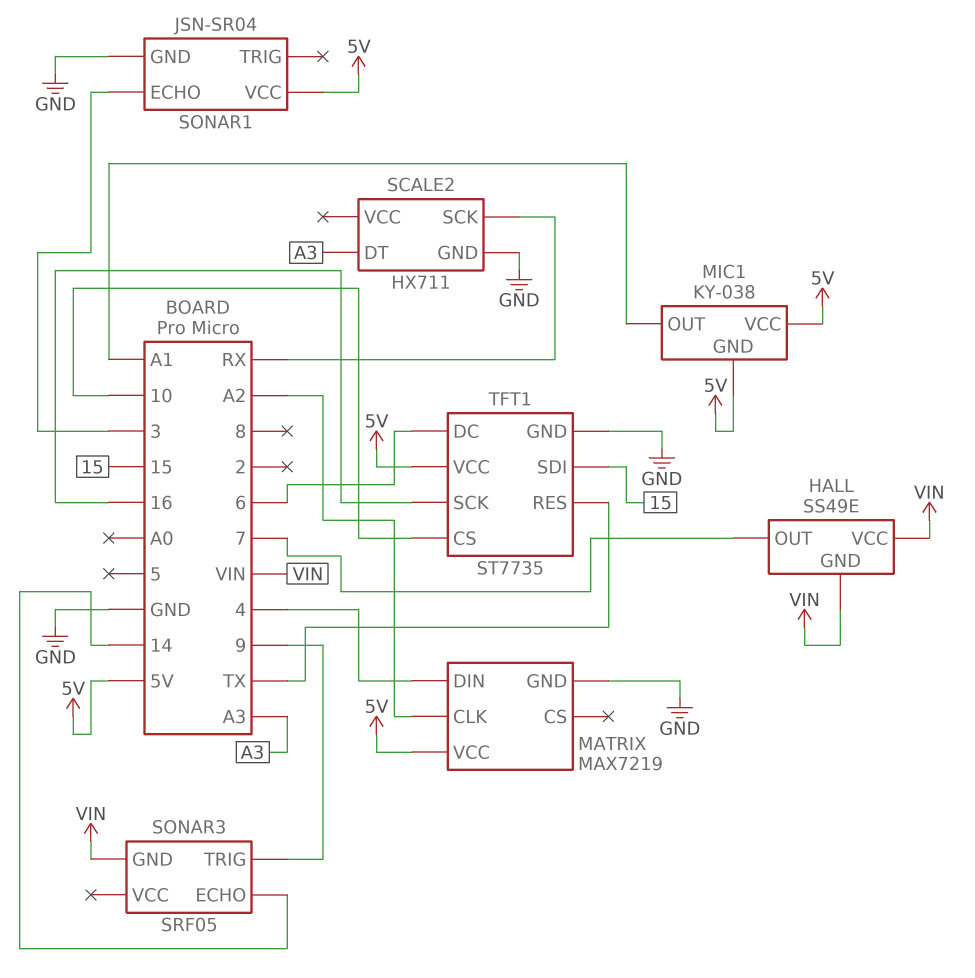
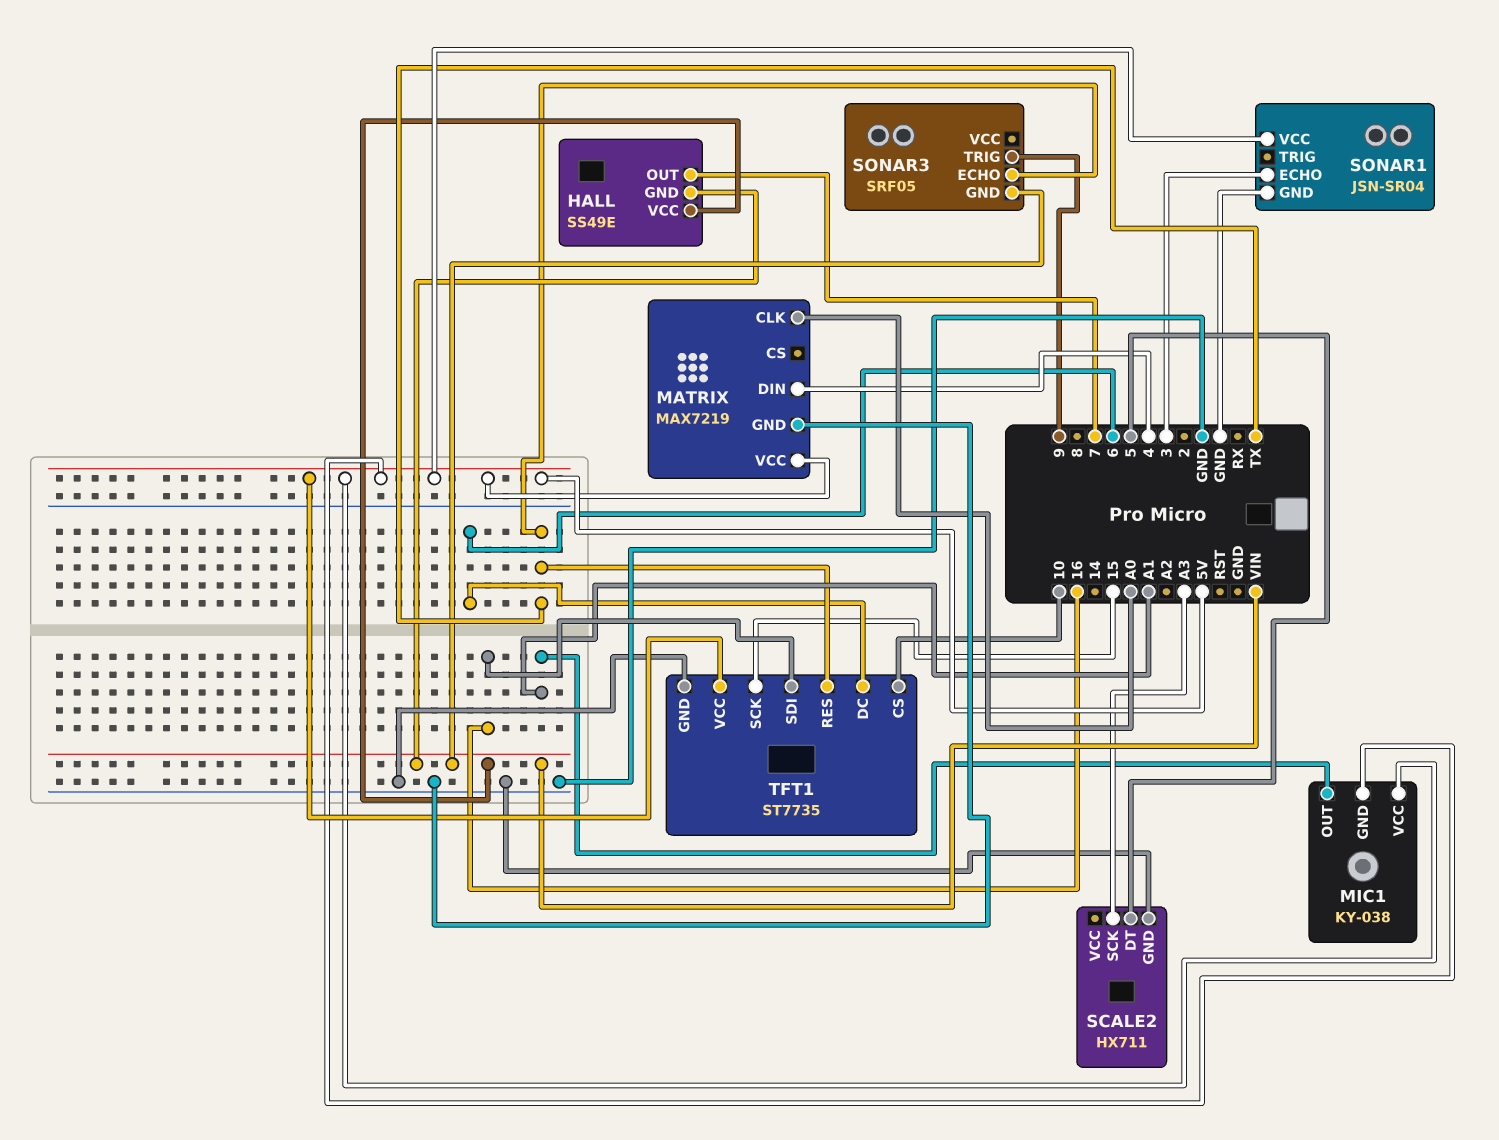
MATRIX pin CLK: A2 -> A0
SCALE2 pin DT: A3 -> 5
SCALE2 pin SCK: RX -> A3
SONAR3 pin ECHO: 14 -> TX
TFT1 pin SCK: 16 -> 15
TFT1 pin SDI: 15 -> 16

